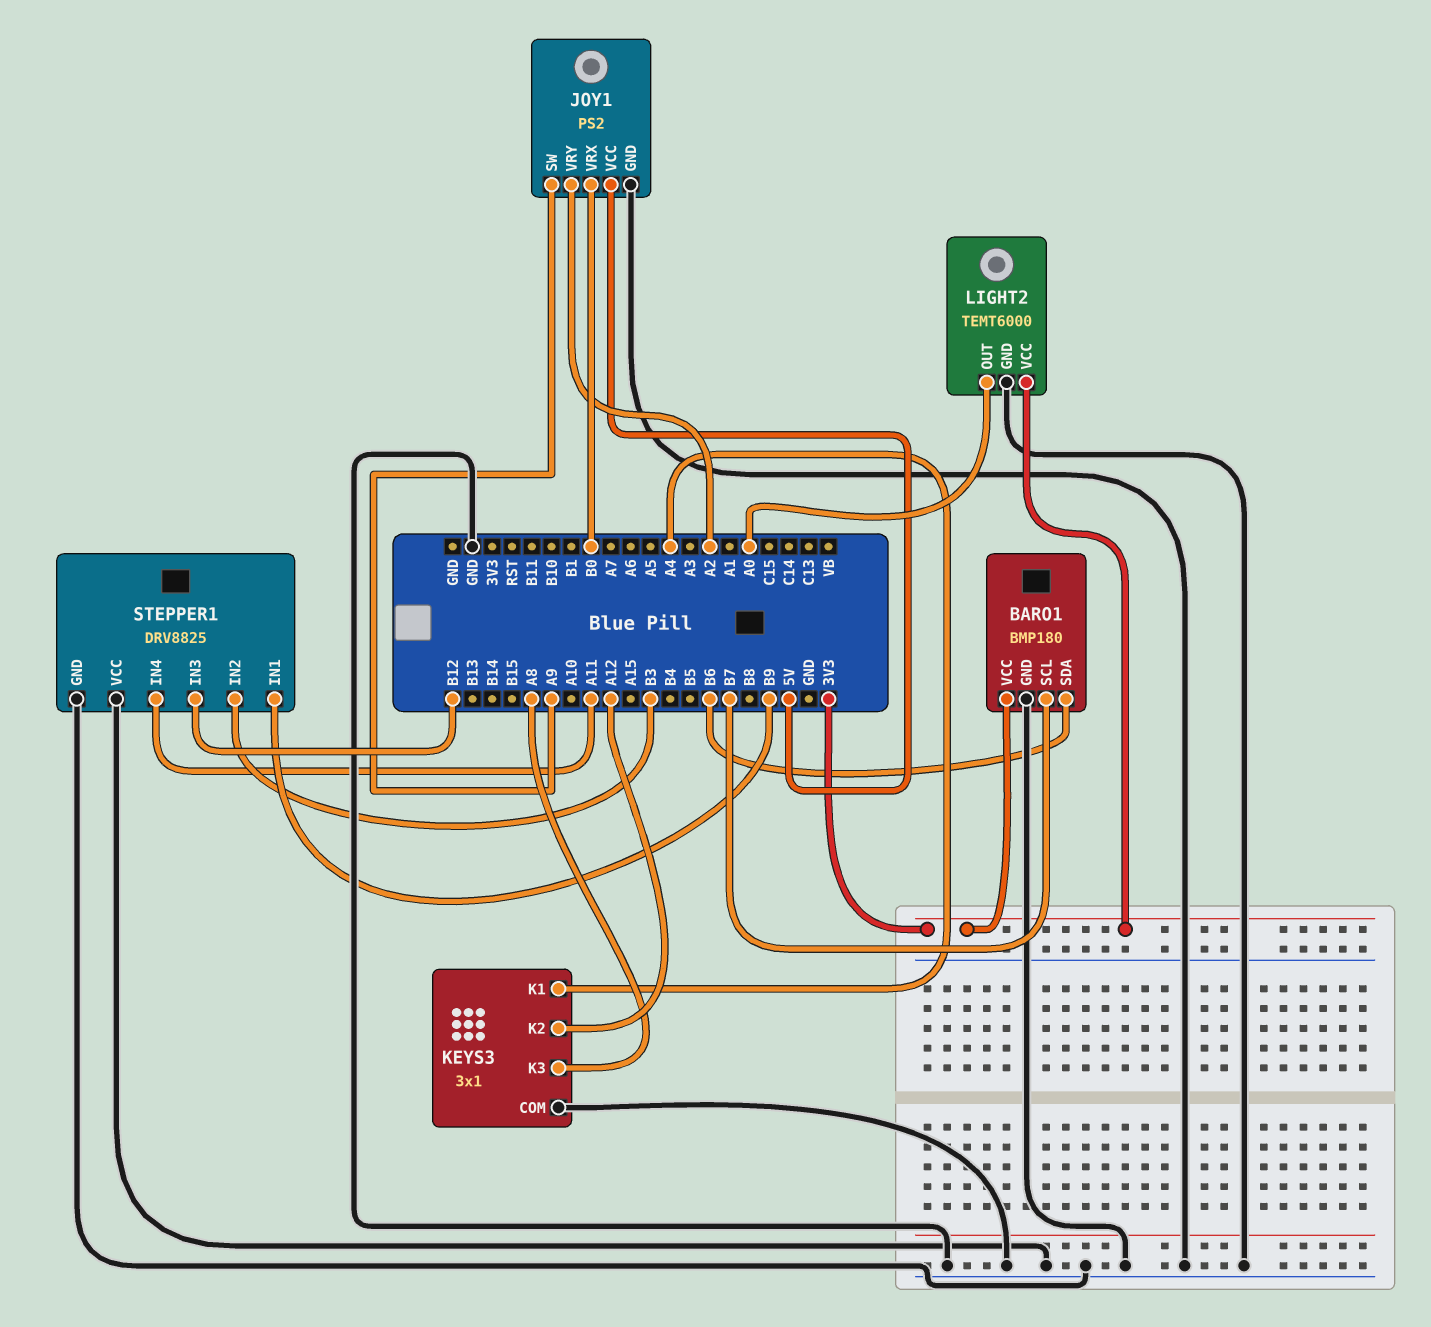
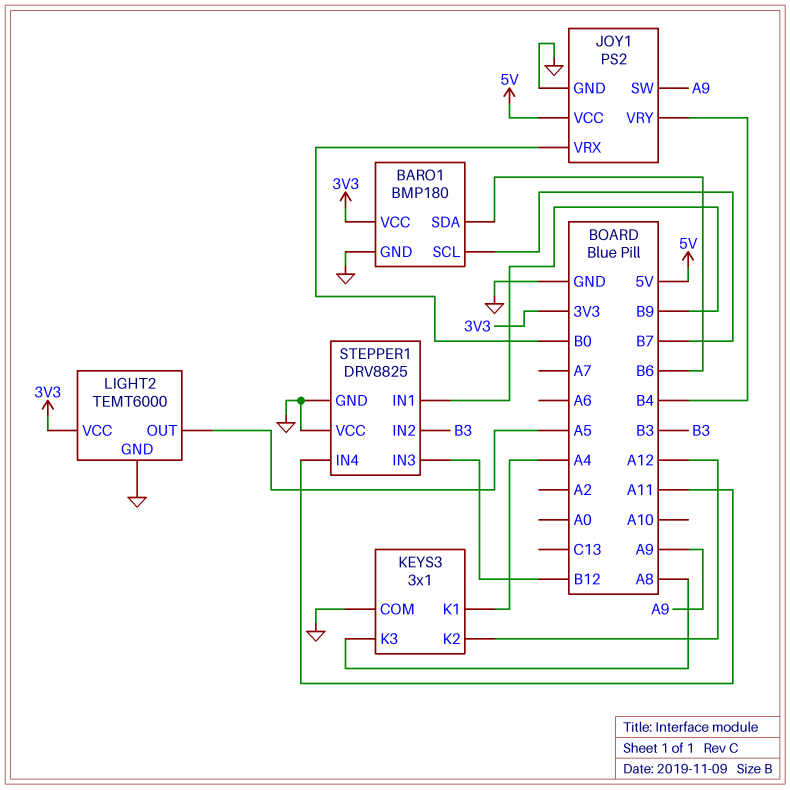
JOY1 pin VRY: A2 -> B4
LIGHT2 pin OUT: A0 -> A5

